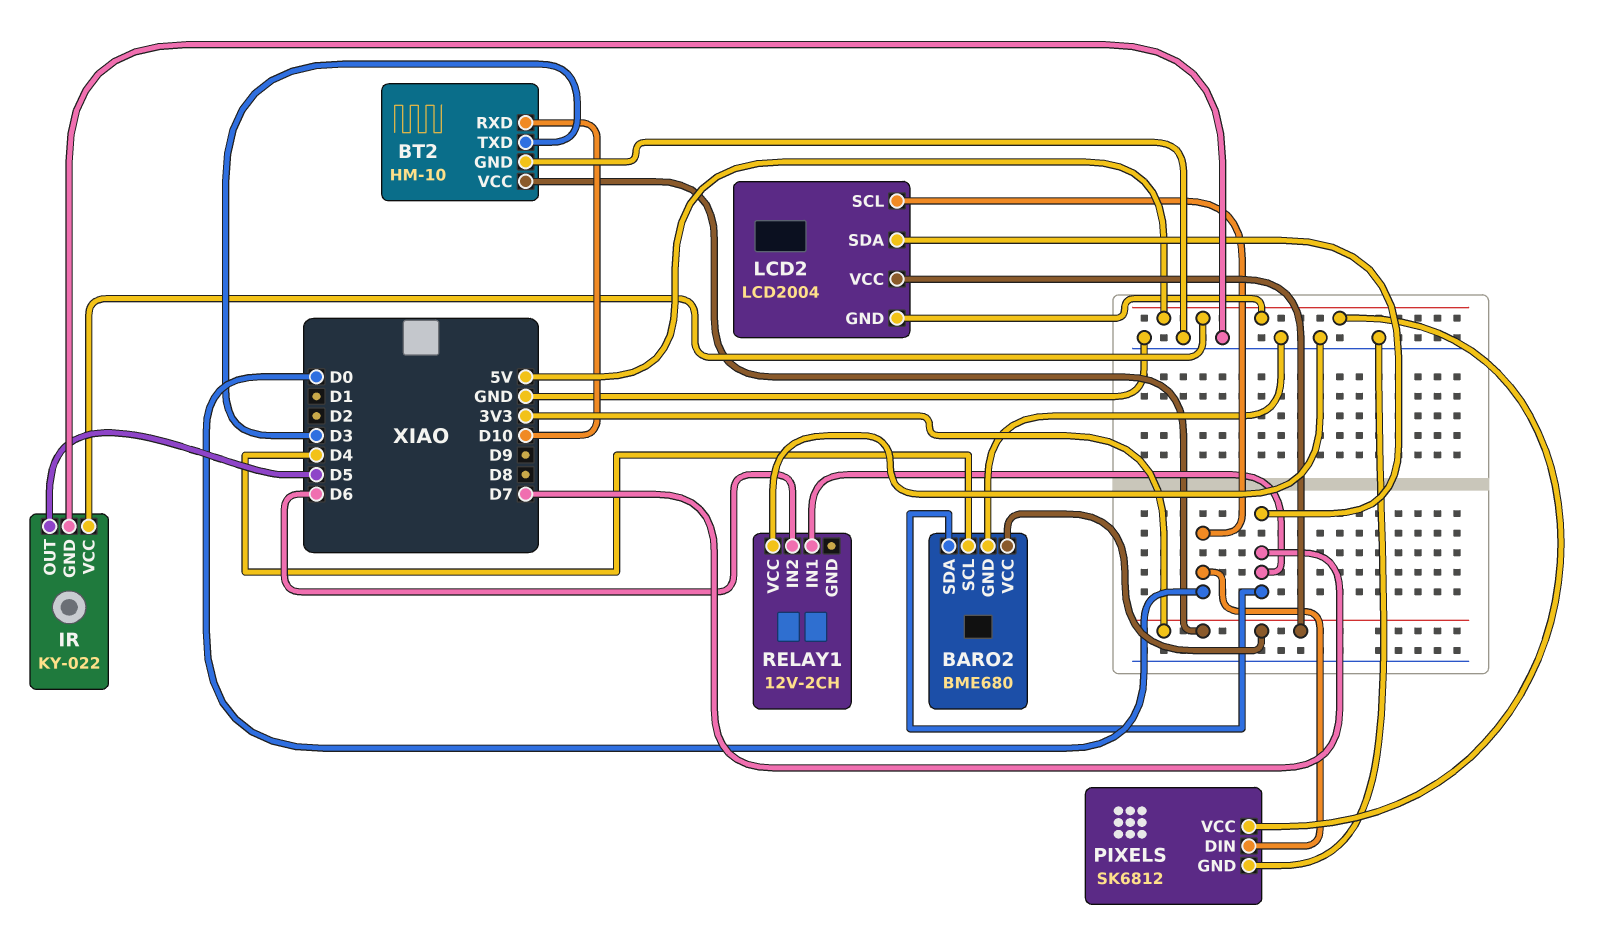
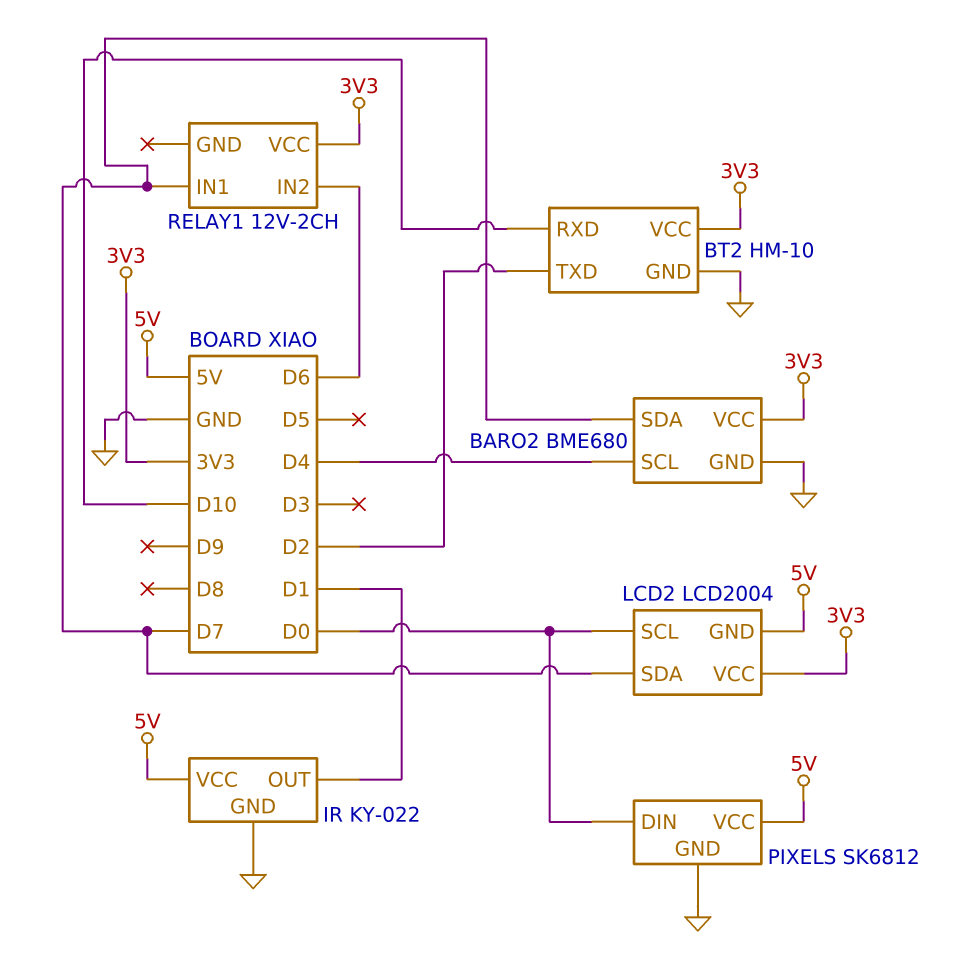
BT2 pin TXD: D3 -> D2
IR pin OUT: D5 -> D1
RELAY1 pin VCC: GND -> 3V3

